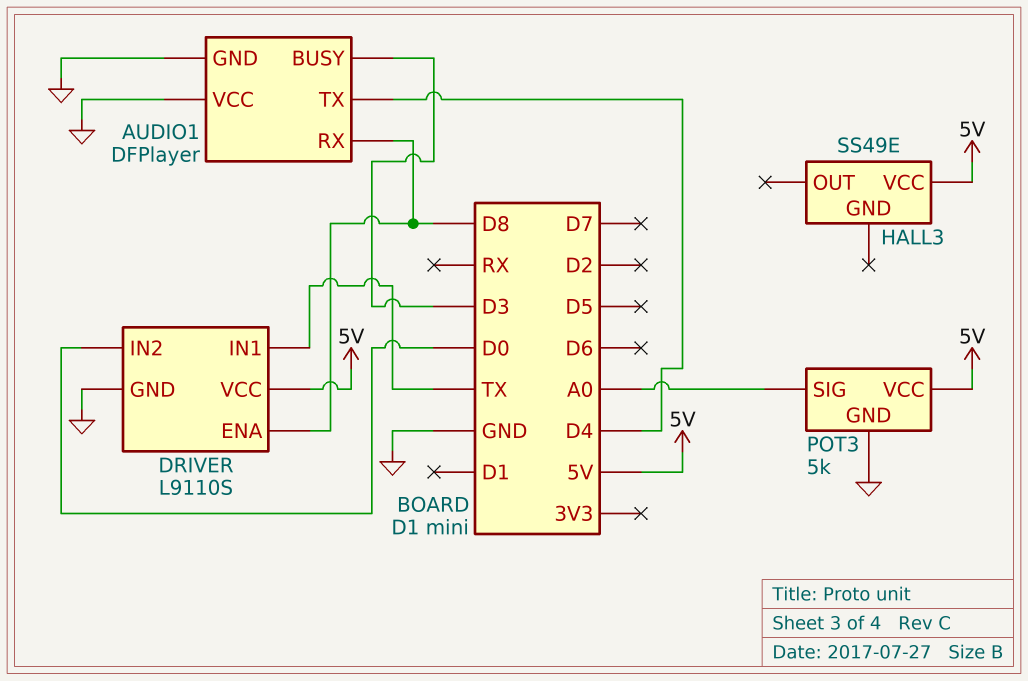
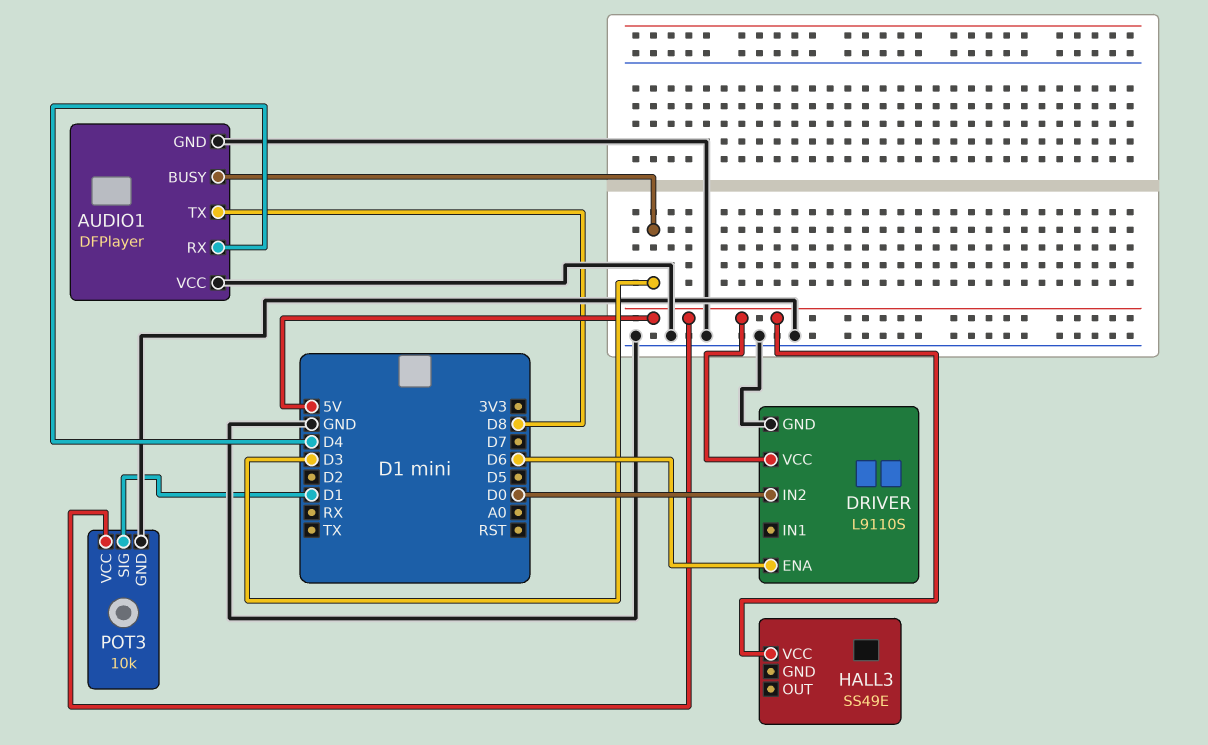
AUDIO1 pin RX: D8 -> D4
AUDIO1 pin TX: D4 -> D8
DRIVER pin ENA: D8 -> D6
DRIVER pin IN1: TX -> none
POT3: 5k -> 10k
POT3 pin SIG: A0 -> D1

